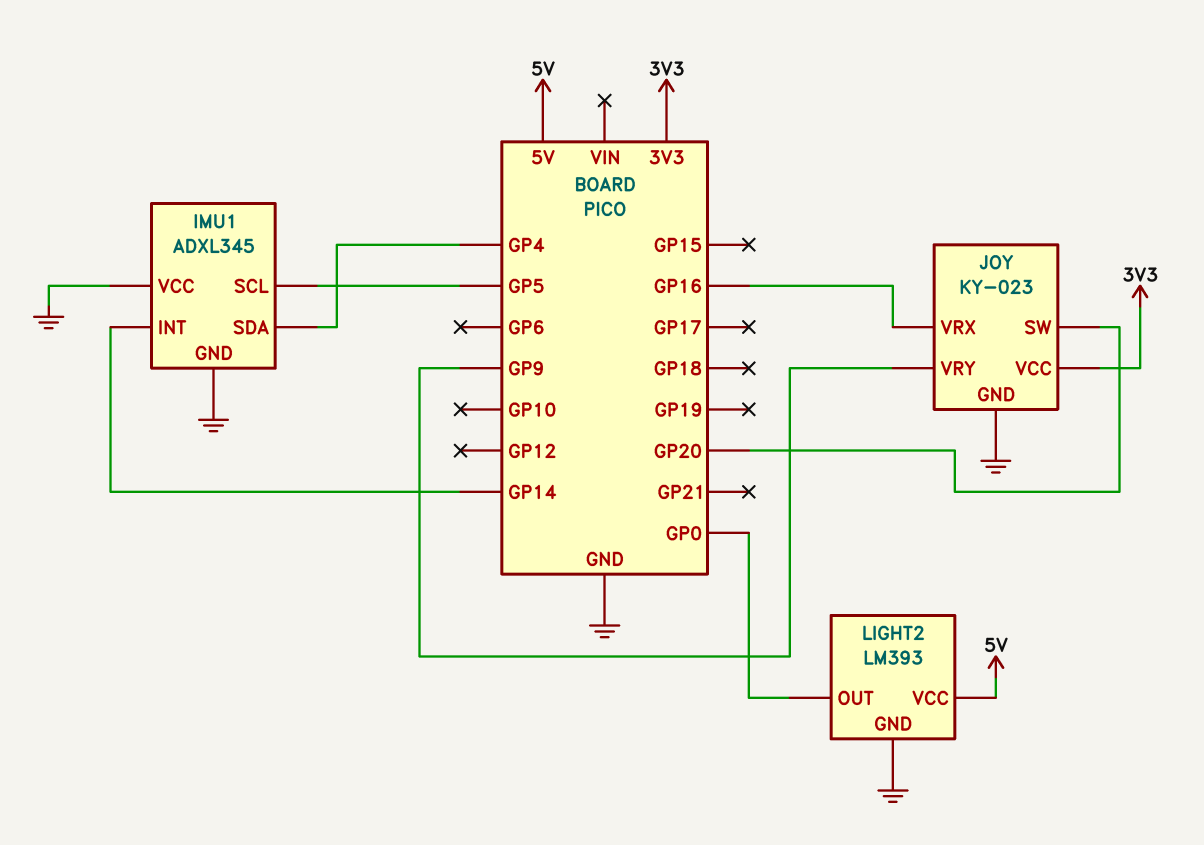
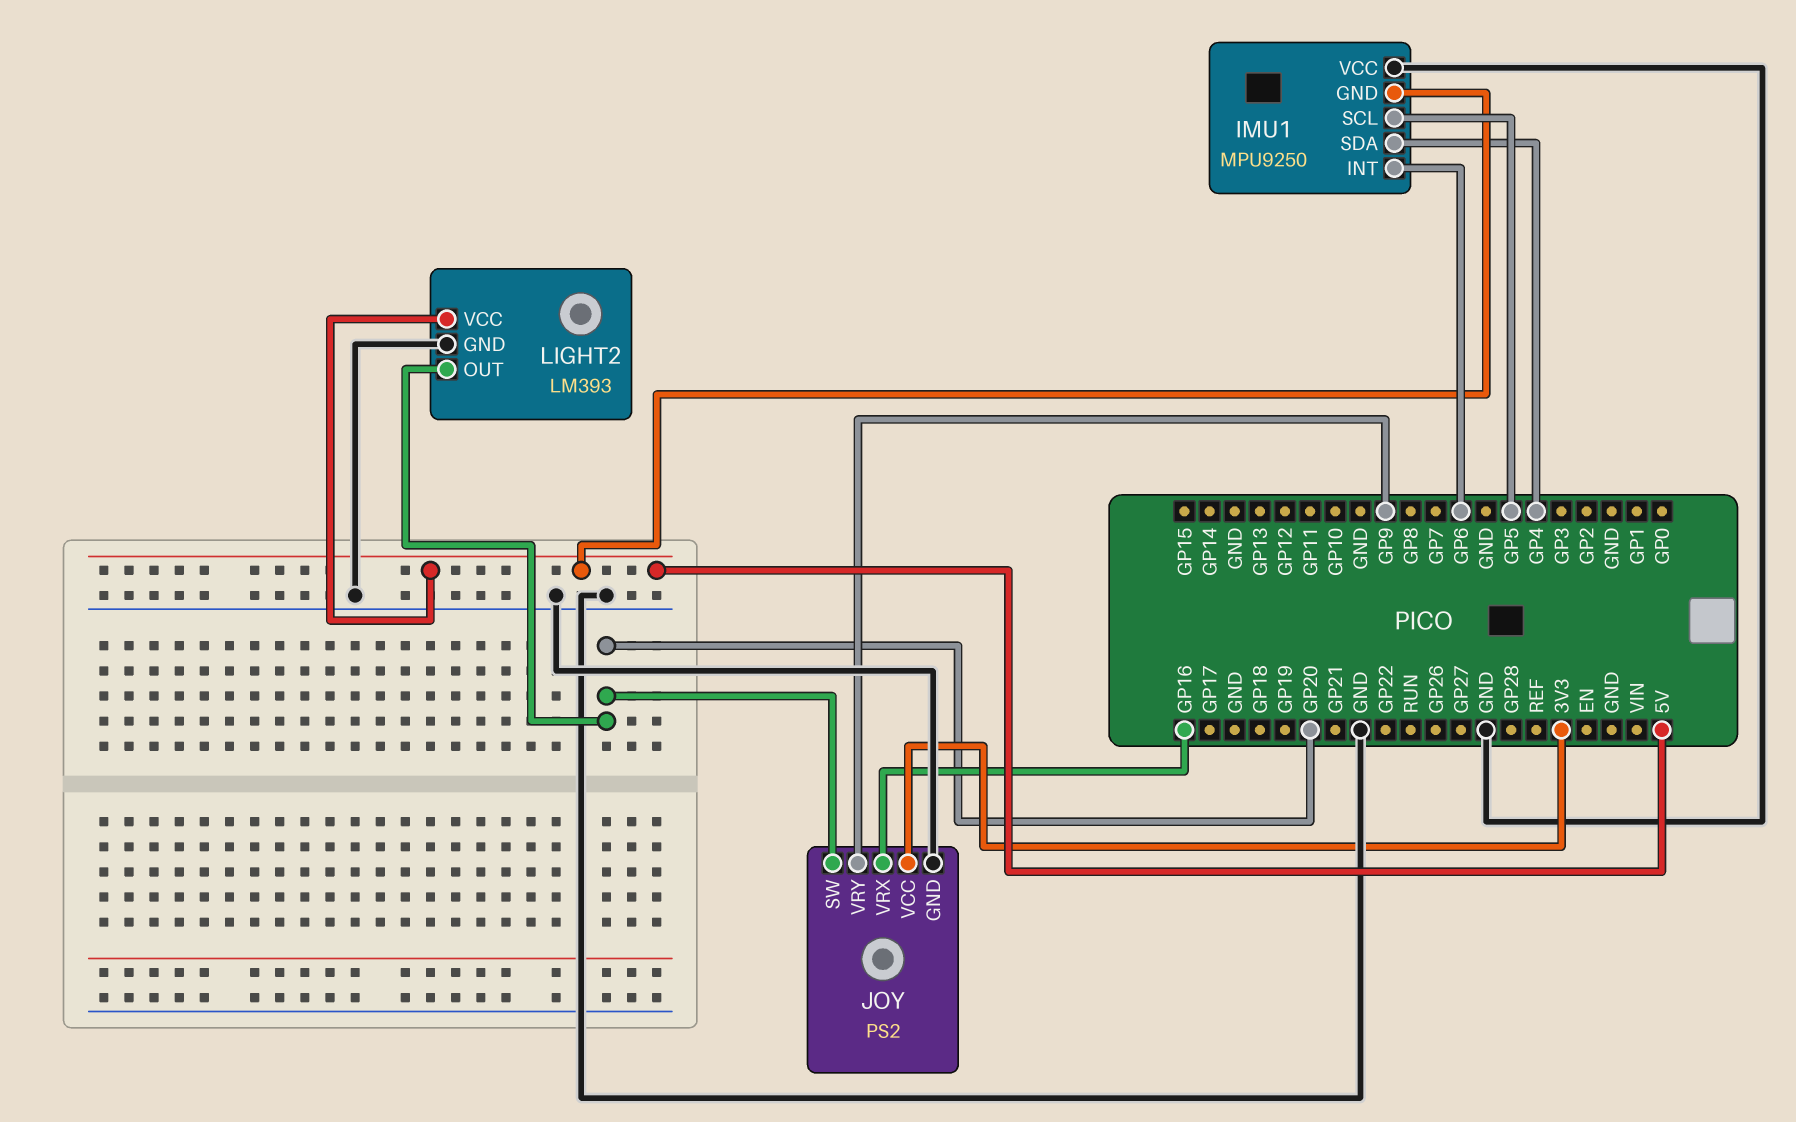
IMU1: ADXL345 -> MPU9250
IMU1 pin GND: GND -> 5V
IMU1 pin INT: GP14 -> GP6
JOY: KY-023 -> PS2
LIGHT2 pin OUT: GP0 -> GP20

